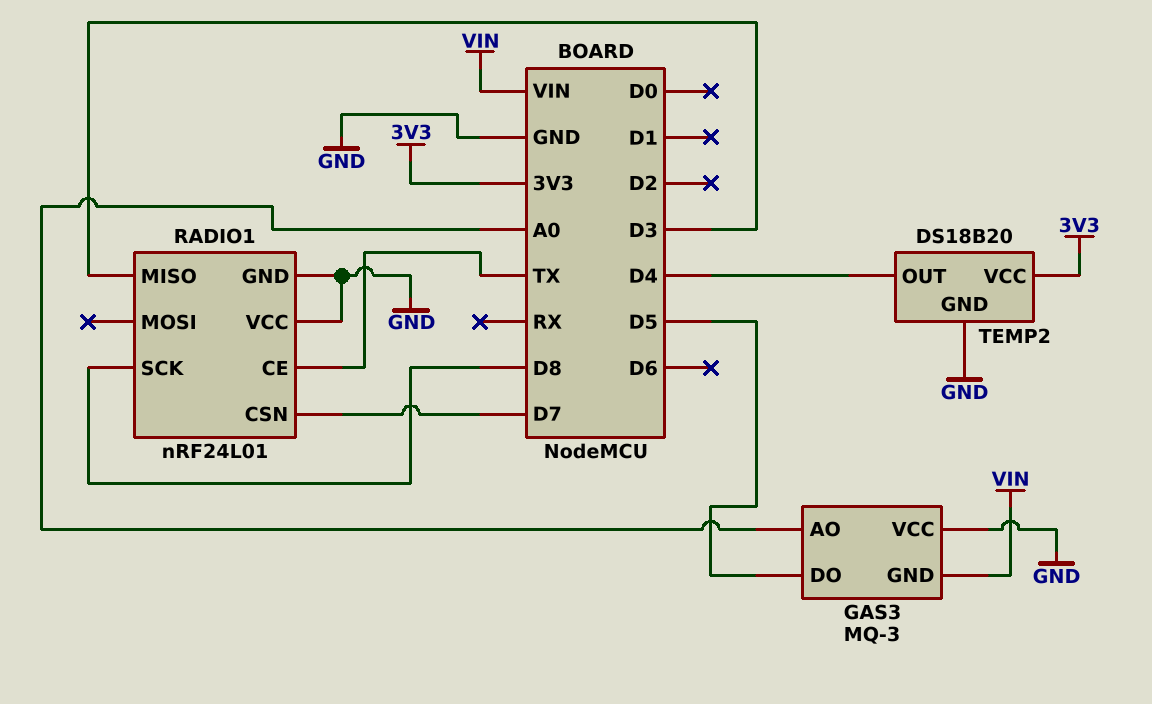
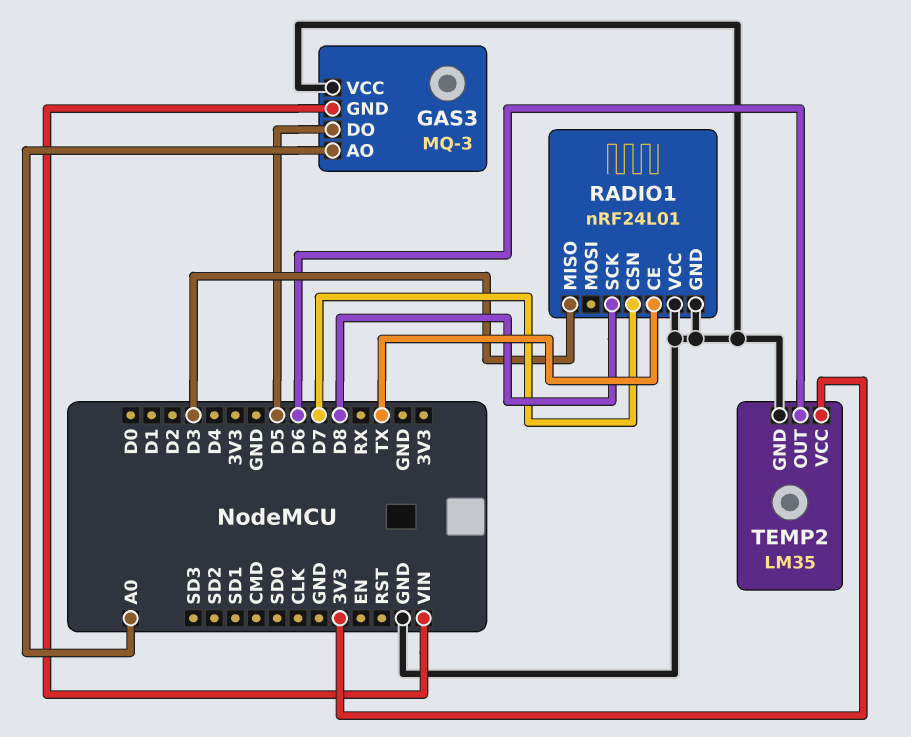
TEMP2: DS18B20 -> LM35
TEMP2 pin OUT: D4 -> D6

